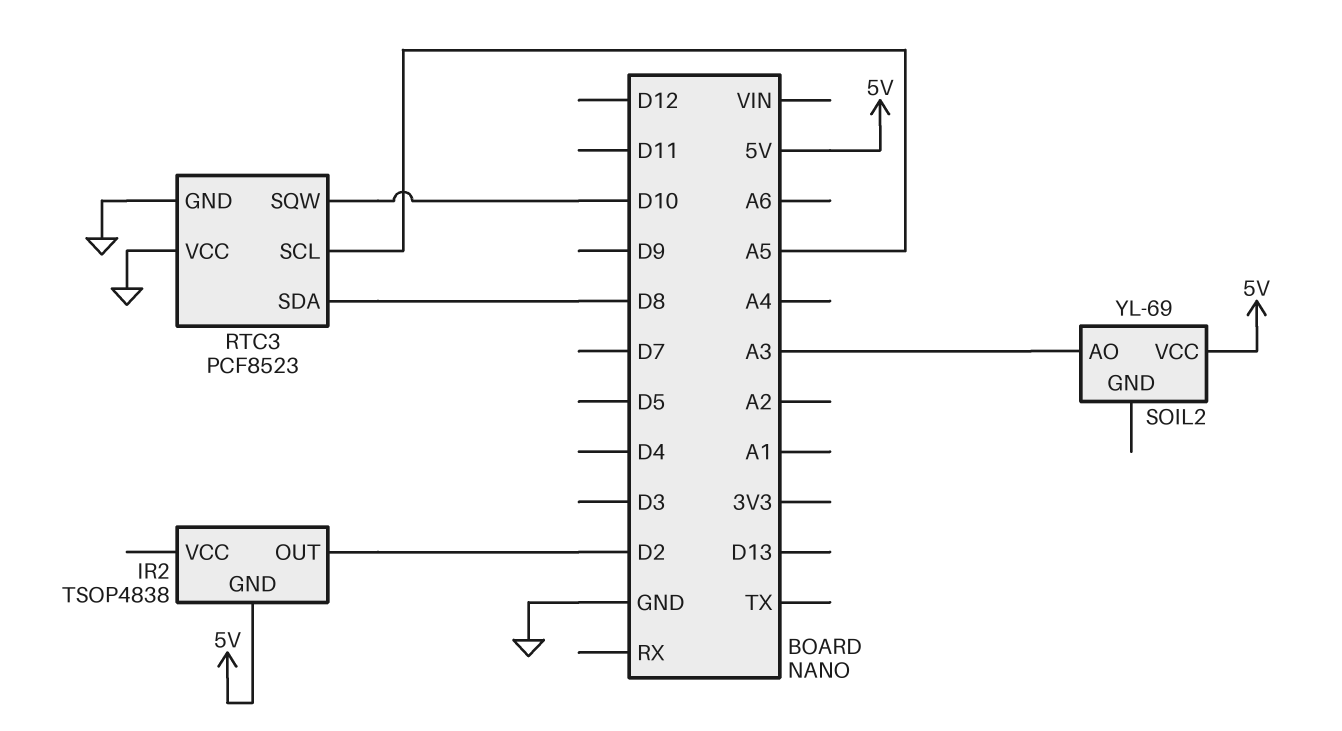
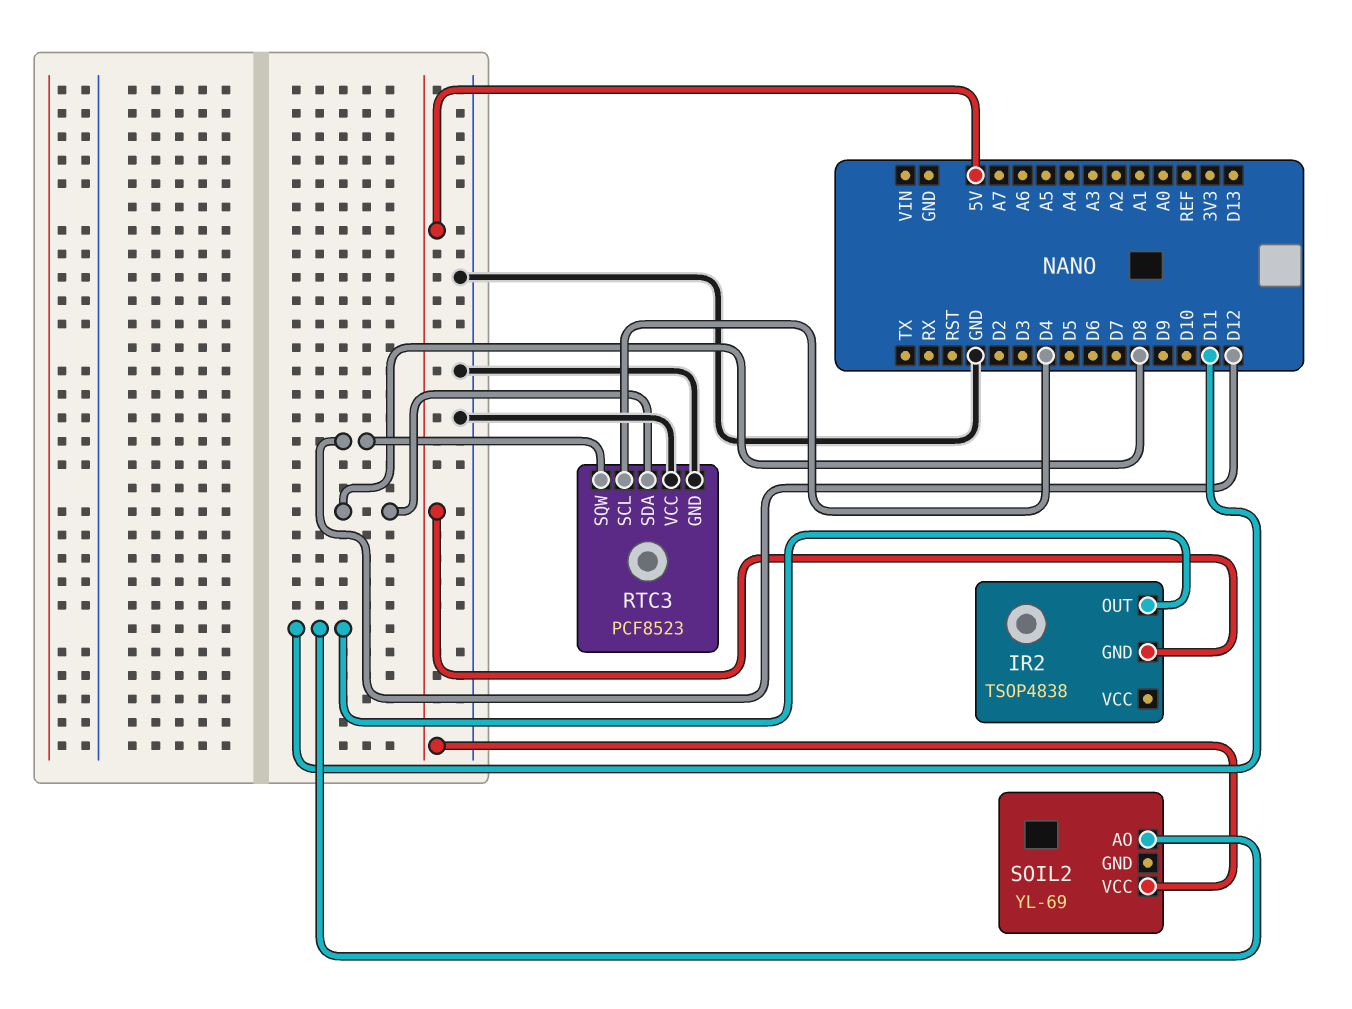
IR2 pin OUT: D2 -> D11
RTC3 pin SCL: A5 -> D4
RTC3 pin SQW: D10 -> D12
SOIL2 pin AO: A3 -> D11

